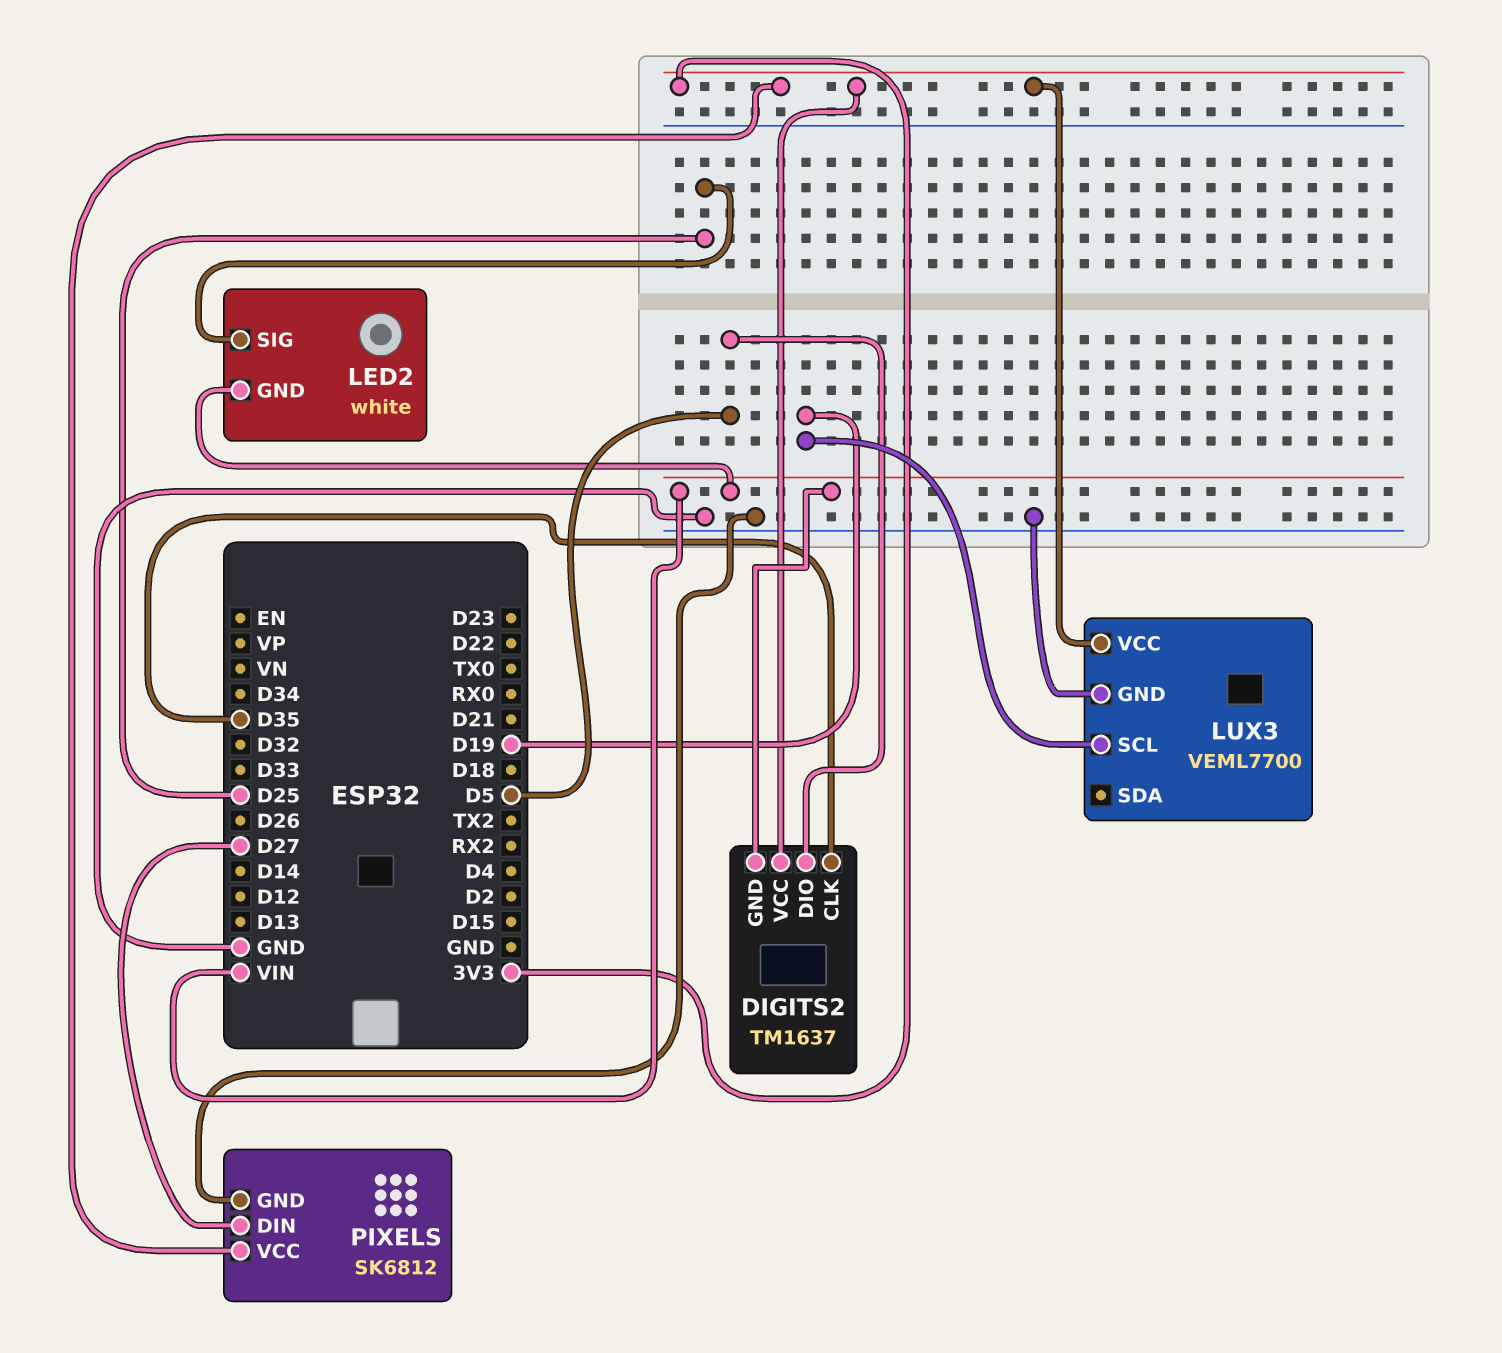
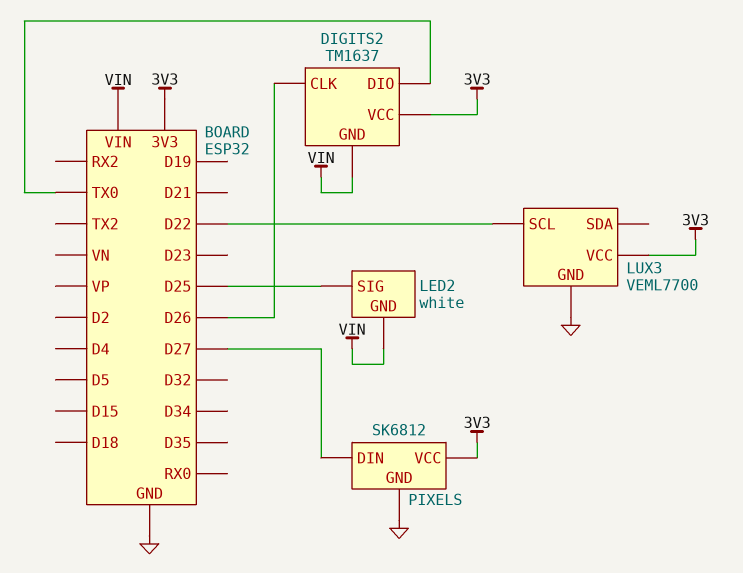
DIGITS2 pin CLK: D35 -> D26
DIGITS2 pin DIO: D5 -> TX0
LUX3 pin SCL: D19 -> D22

